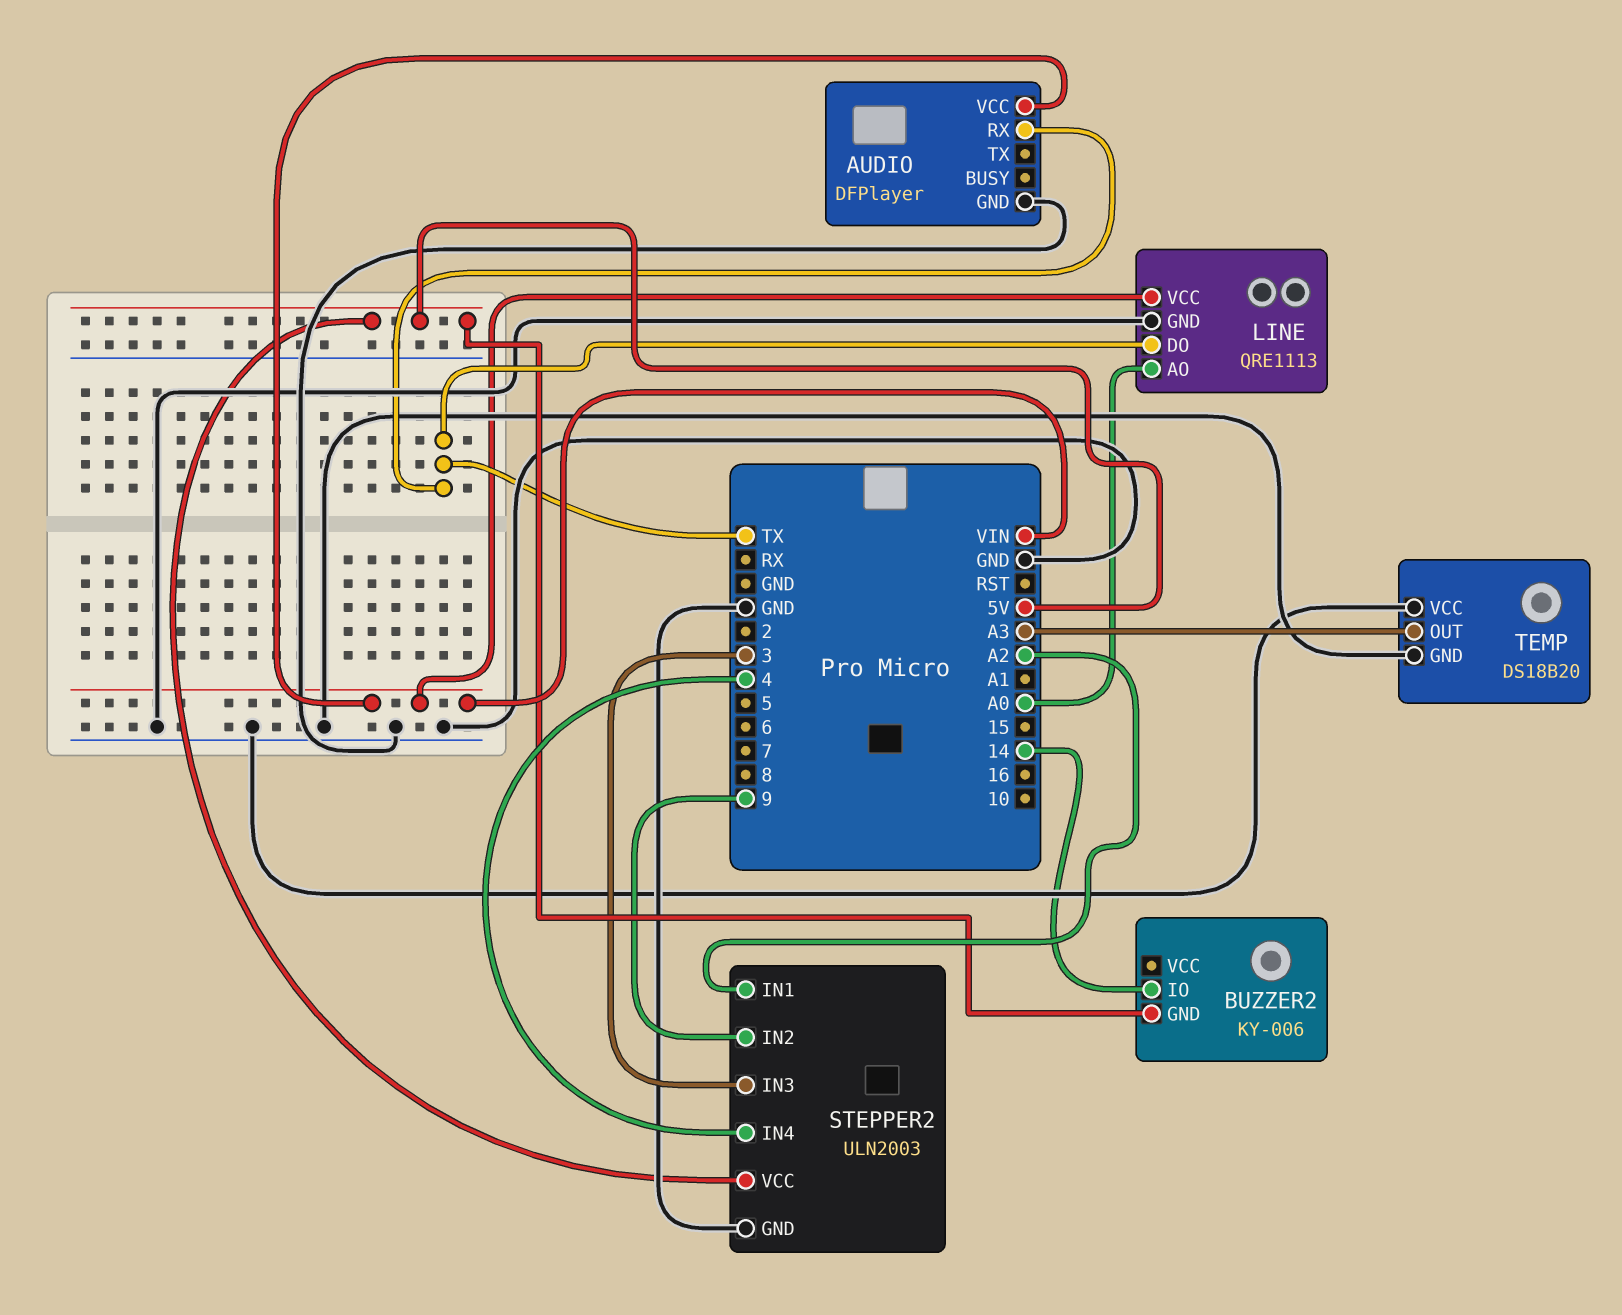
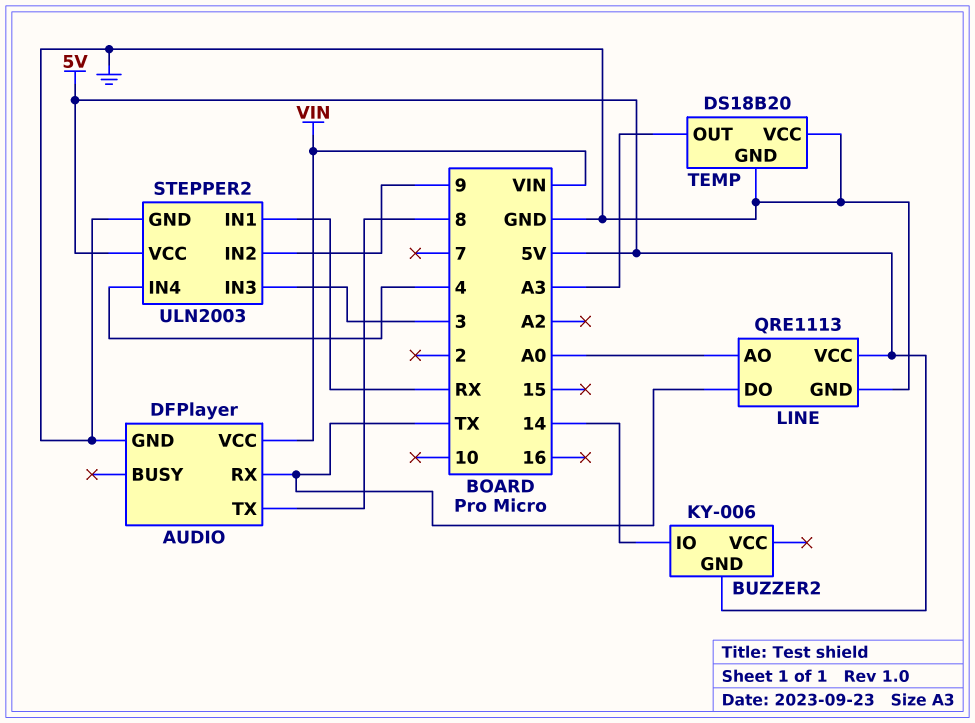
AUDIO pin TX: none -> 8
LINE pin VCC: VIN -> 5V
STEPPER2 pin IN1: A2 -> RX

